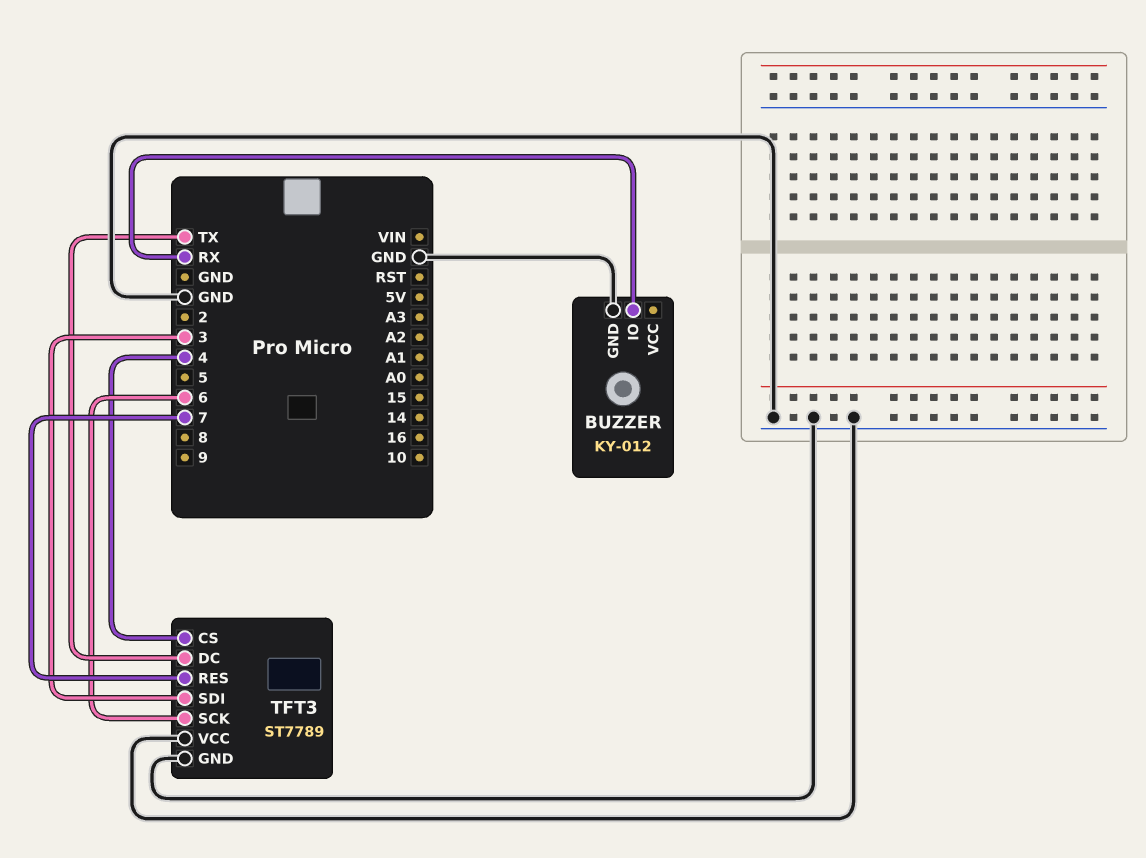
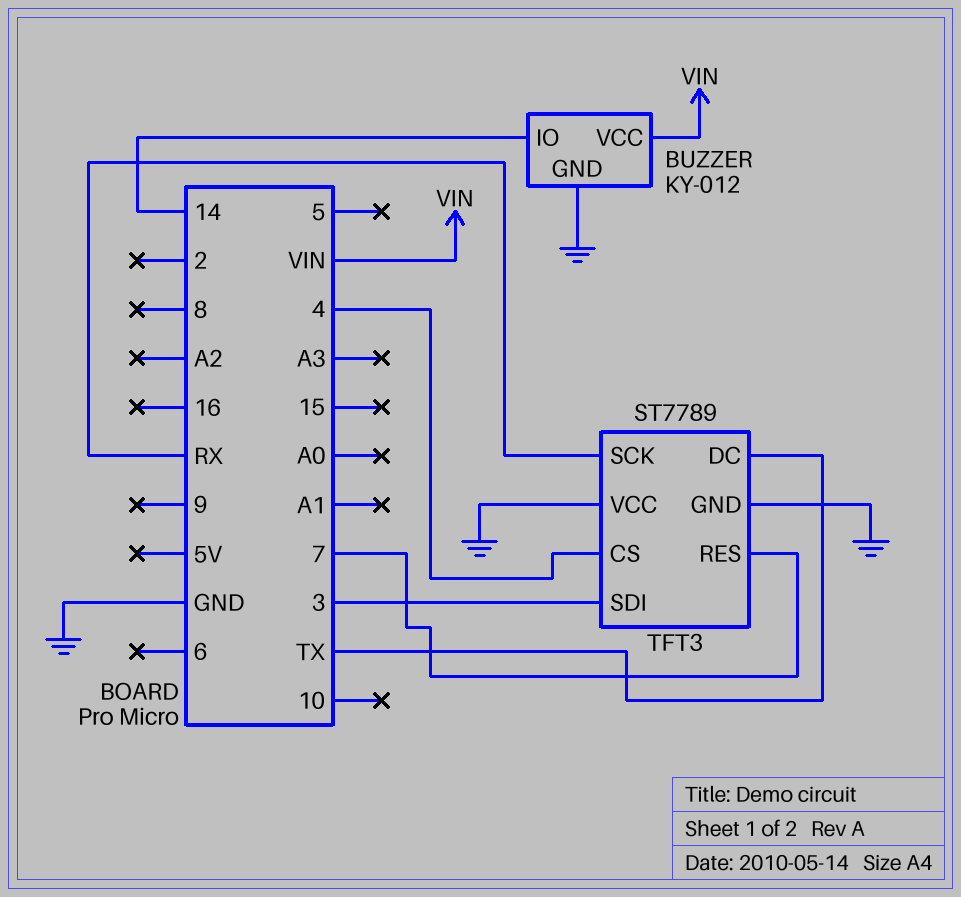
BUZZER pin IO: RX -> 14
BUZZER pin VCC: none -> VIN
TFT3 pin SCK: 6 -> RX

